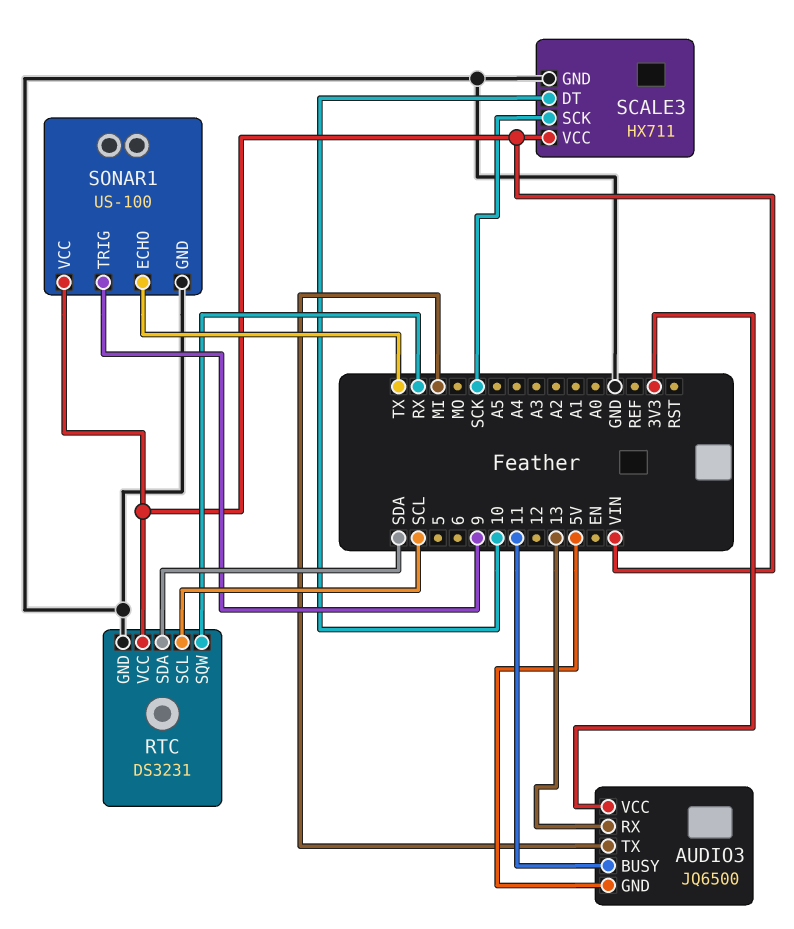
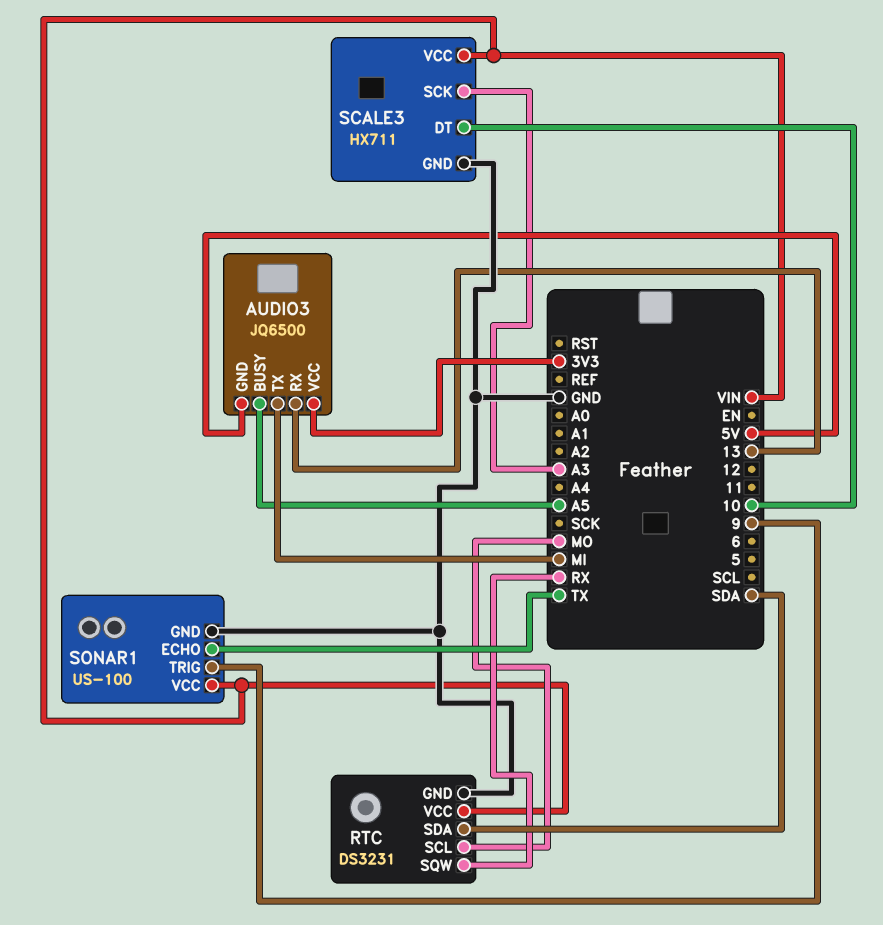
AUDIO3 pin BUSY: 11 -> A5
RTC pin SCL: SCL -> MO
SCALE3 pin SCK: SCK -> A3

